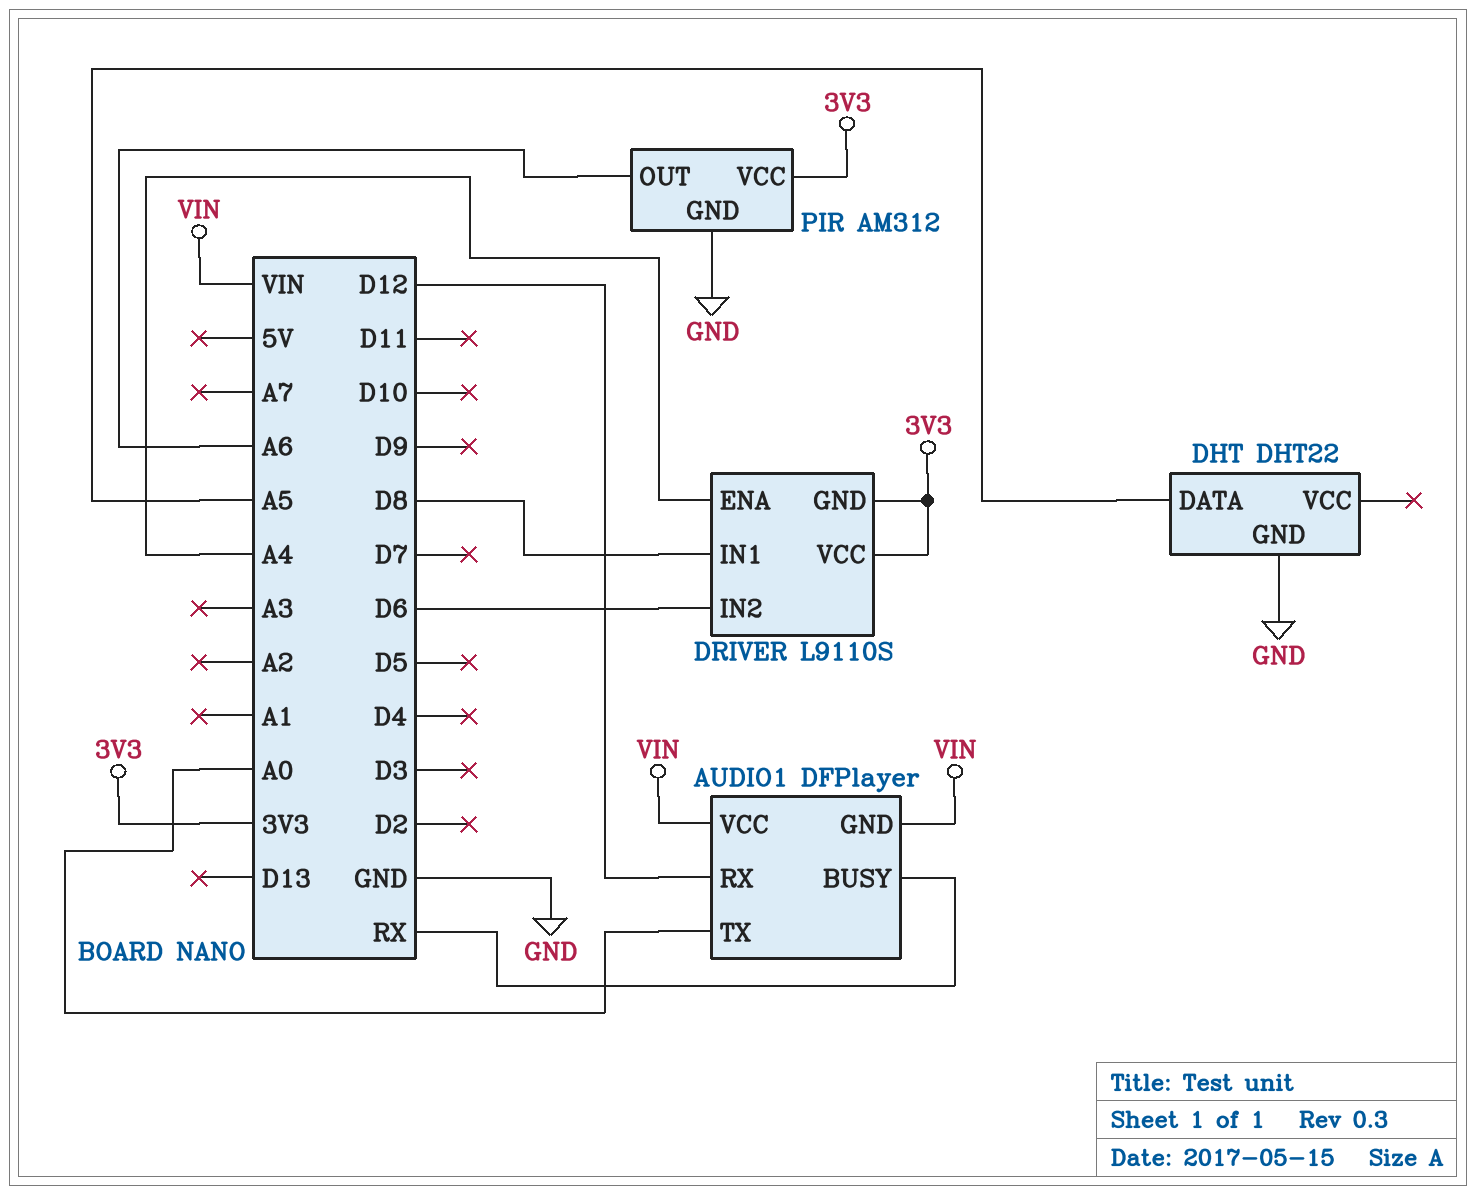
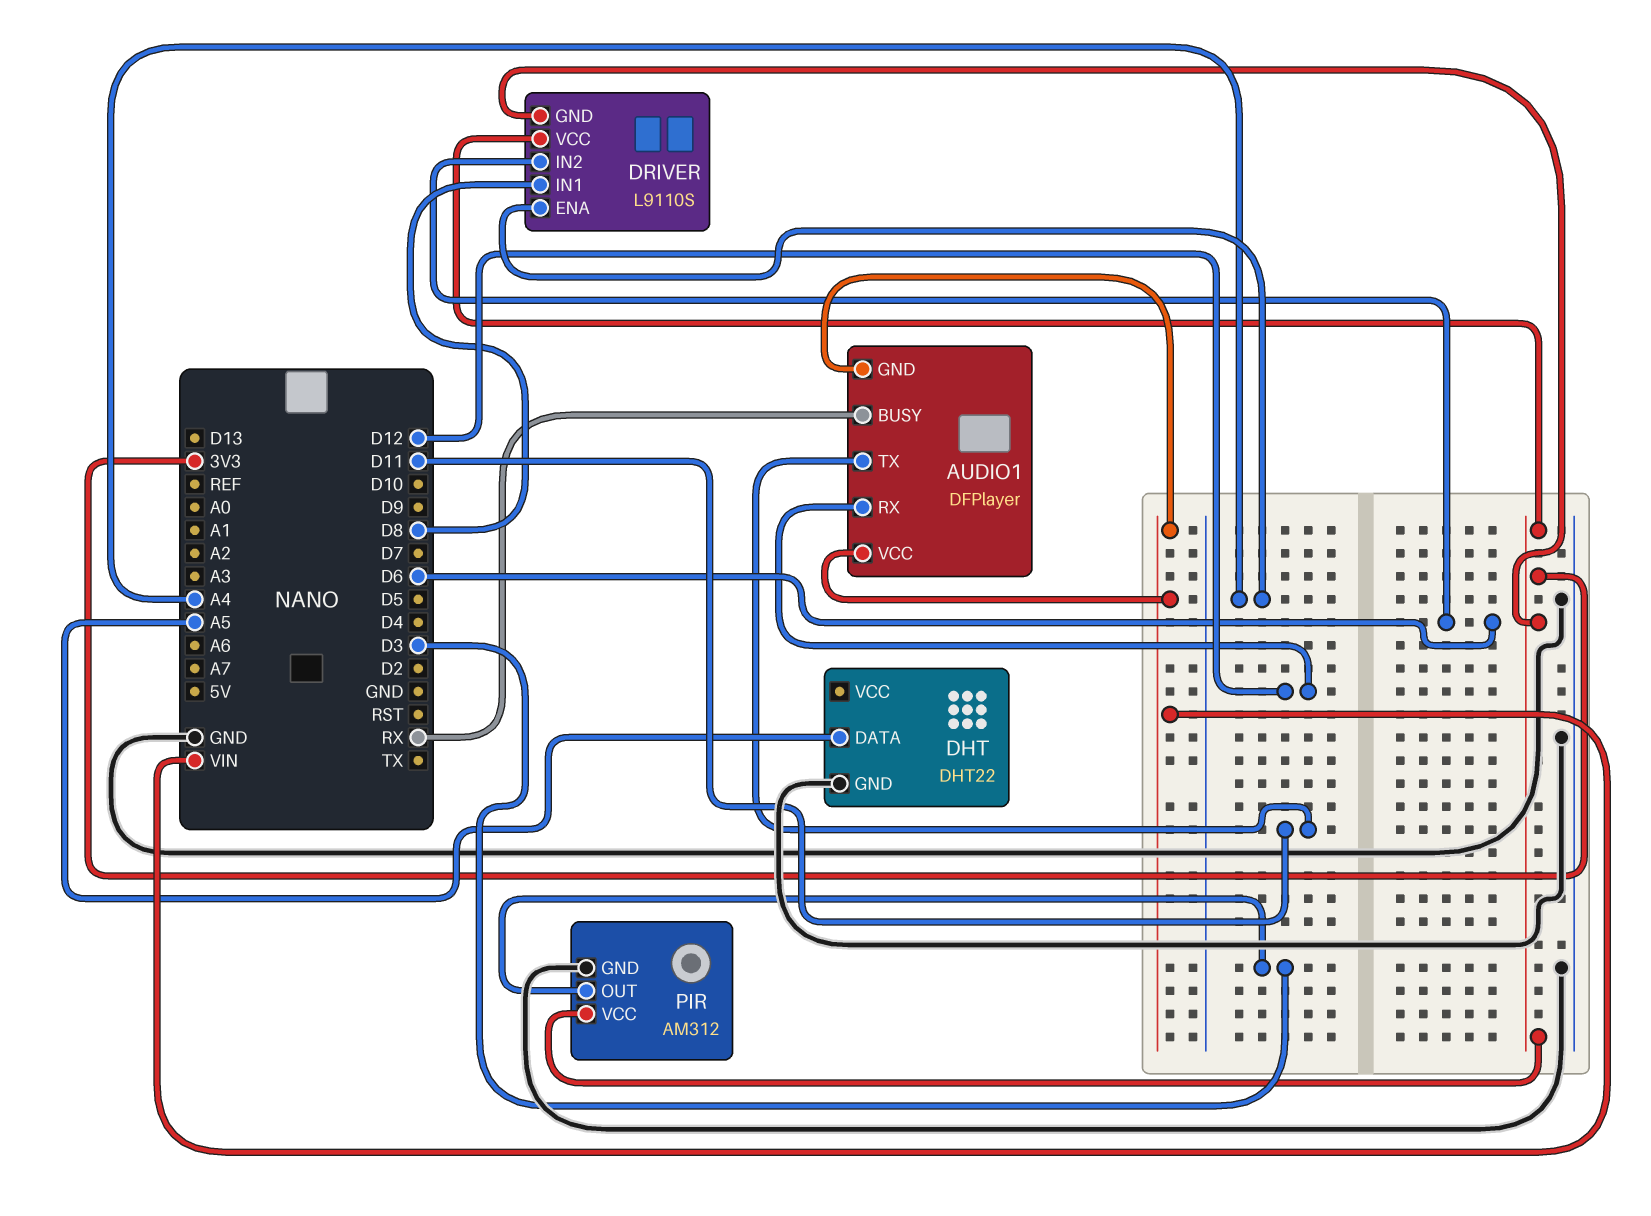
AUDIO1 pin TX: A0 -> D11
PIR pin OUT: A6 -> D3

